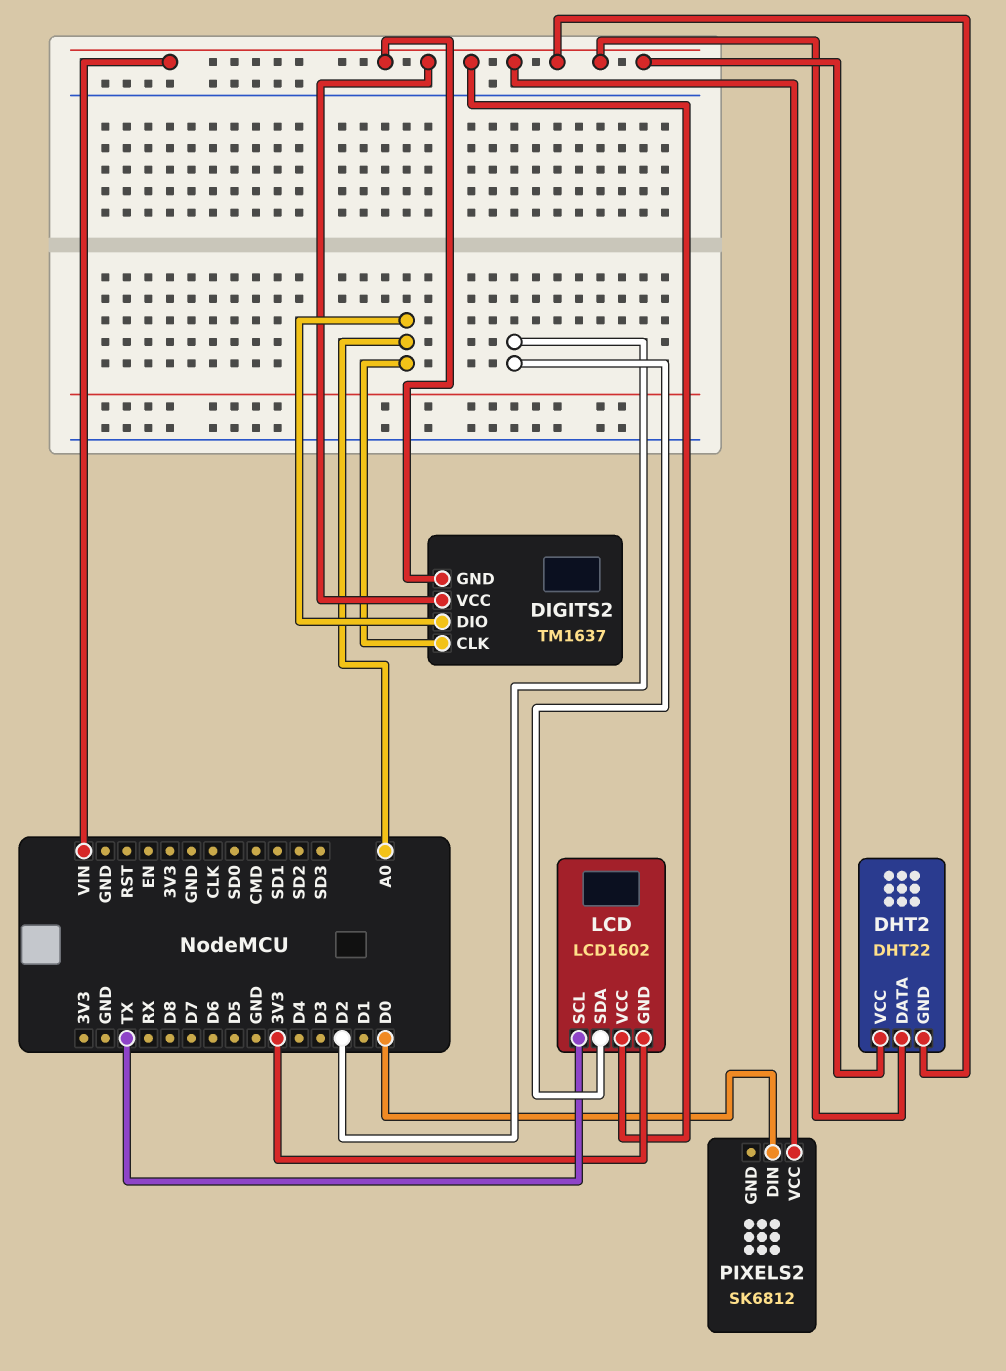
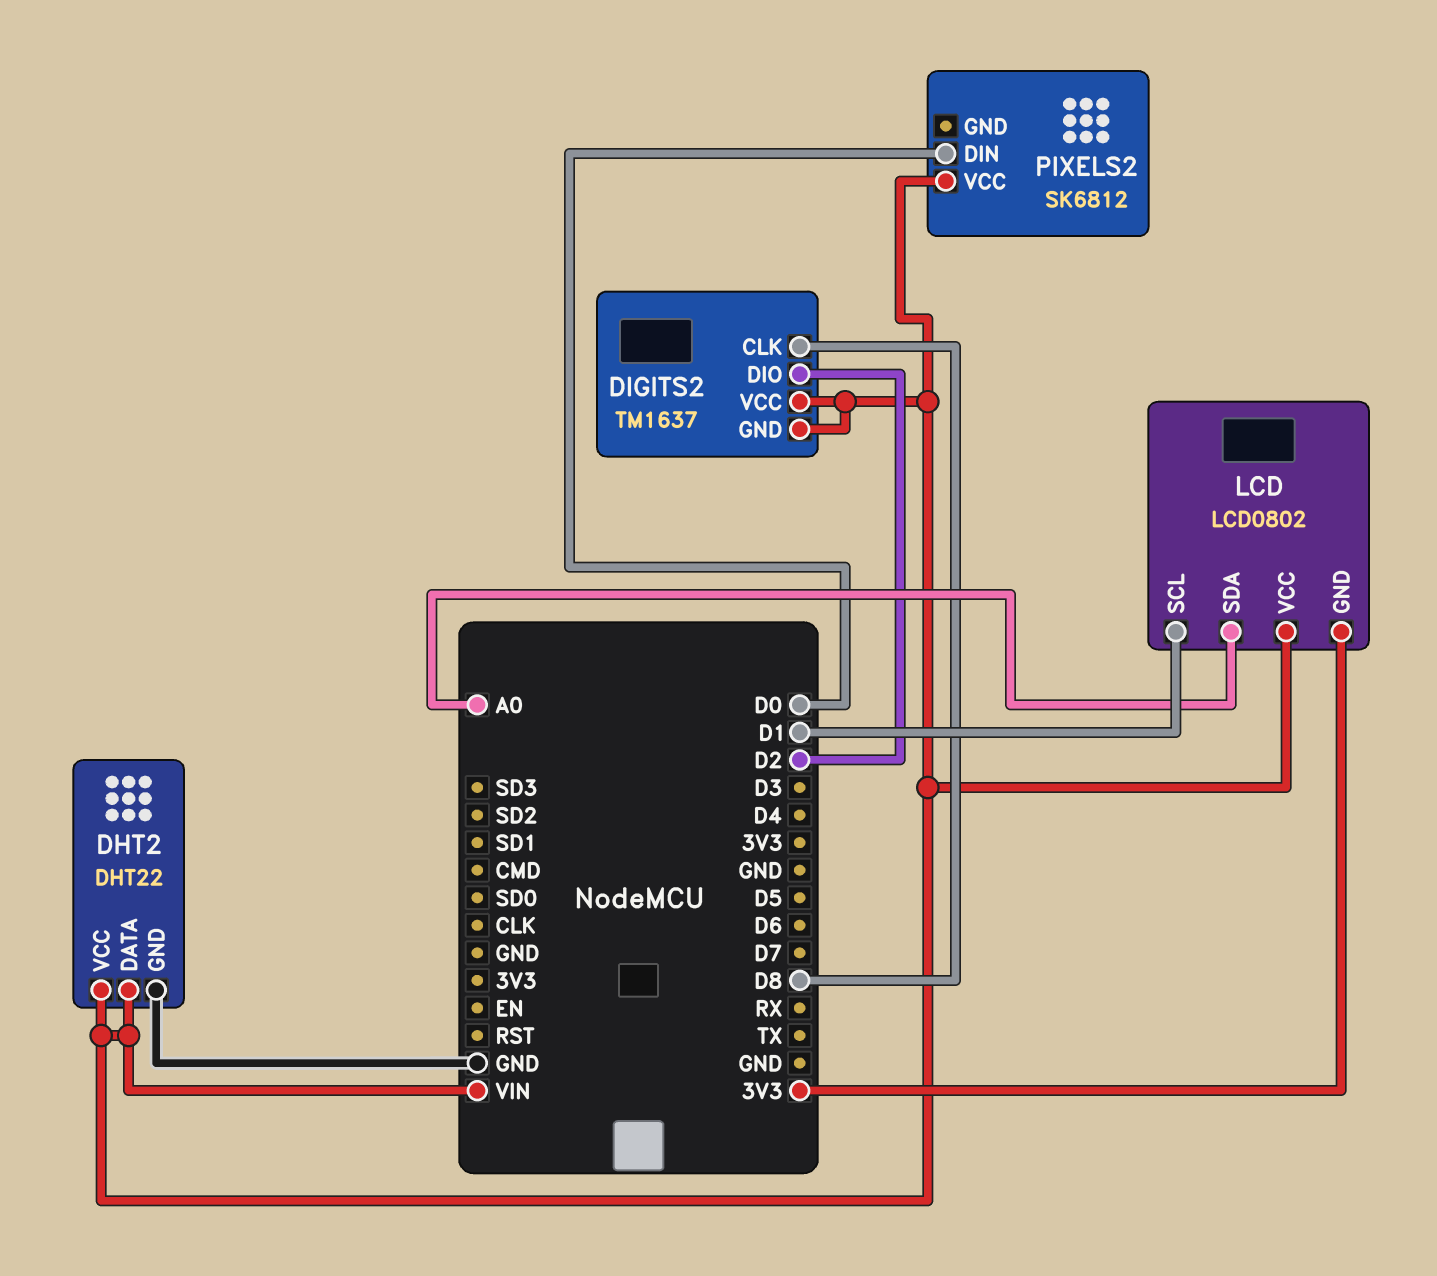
DHT2 pin GND: VIN -> GND
DIGITS2 pin CLK: A0 -> D8
DIGITS2 pin DIO: A0 -> D2
LCD: LCD1602 -> LCD0802
LCD pin SCL: TX -> D1
LCD pin SDA: D2 -> A0

